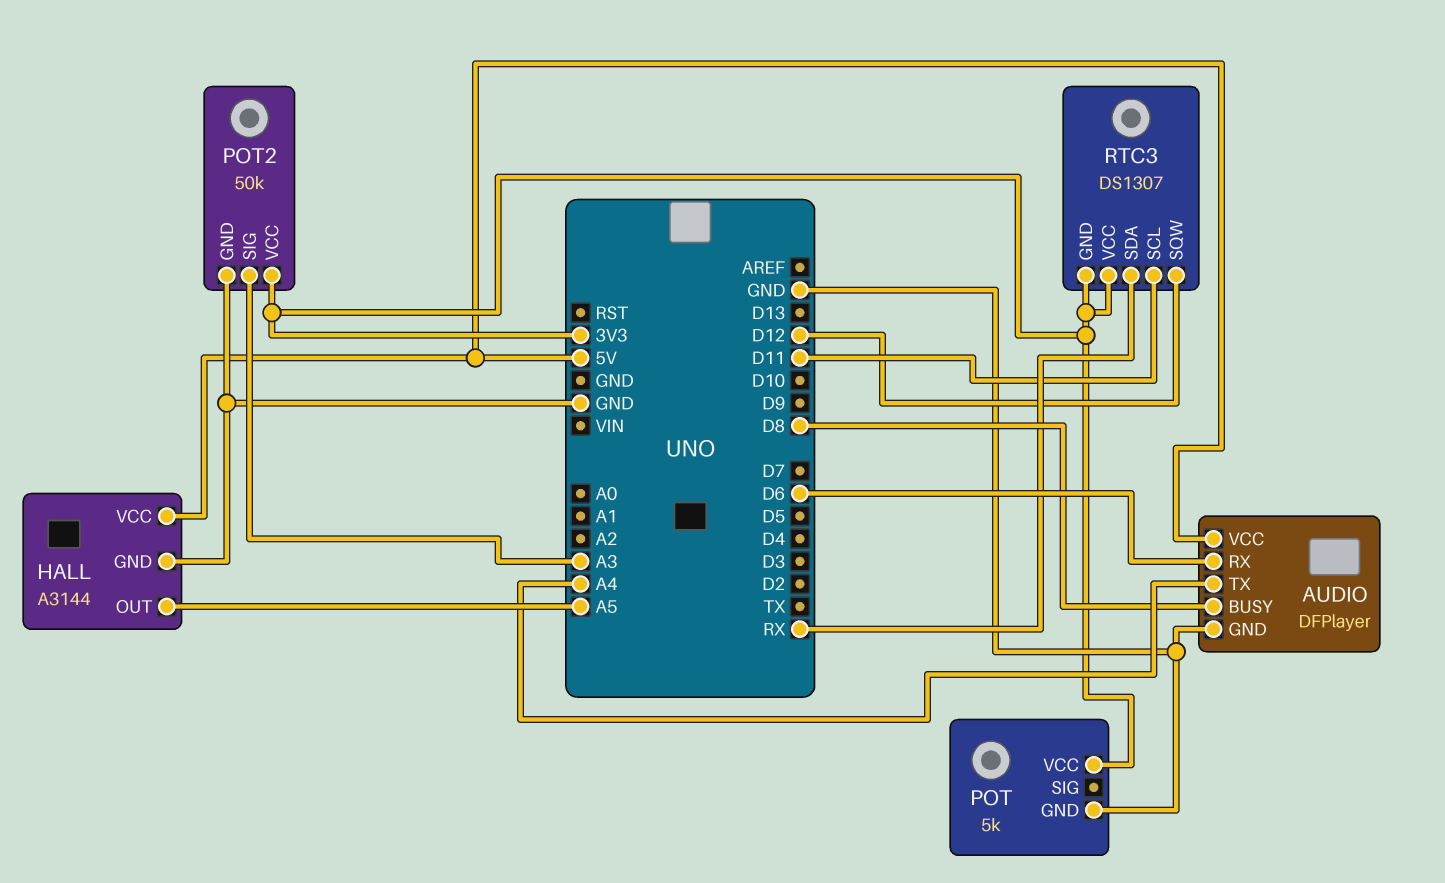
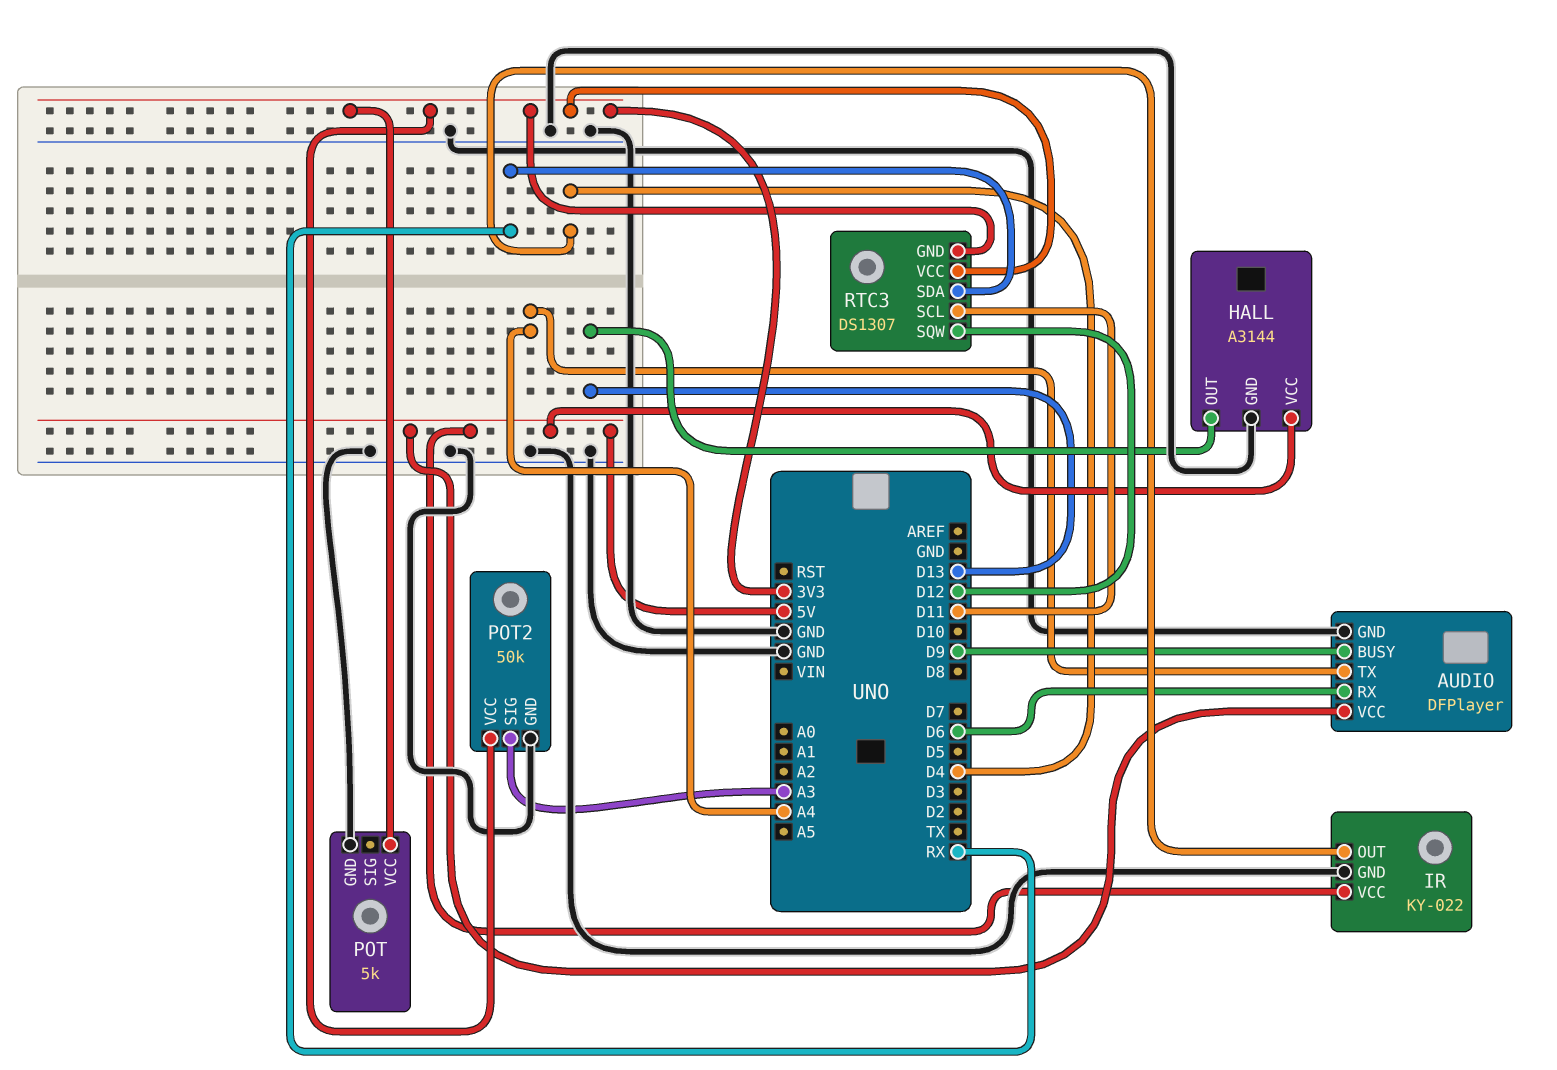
AUDIO pin BUSY: D8 -> D9
HALL pin OUT: A5 -> D13
IR: none -> KY-022
IR pin GND: none -> GND
IR pin OUT: none -> D4
IR pin VCC: none -> 5V

